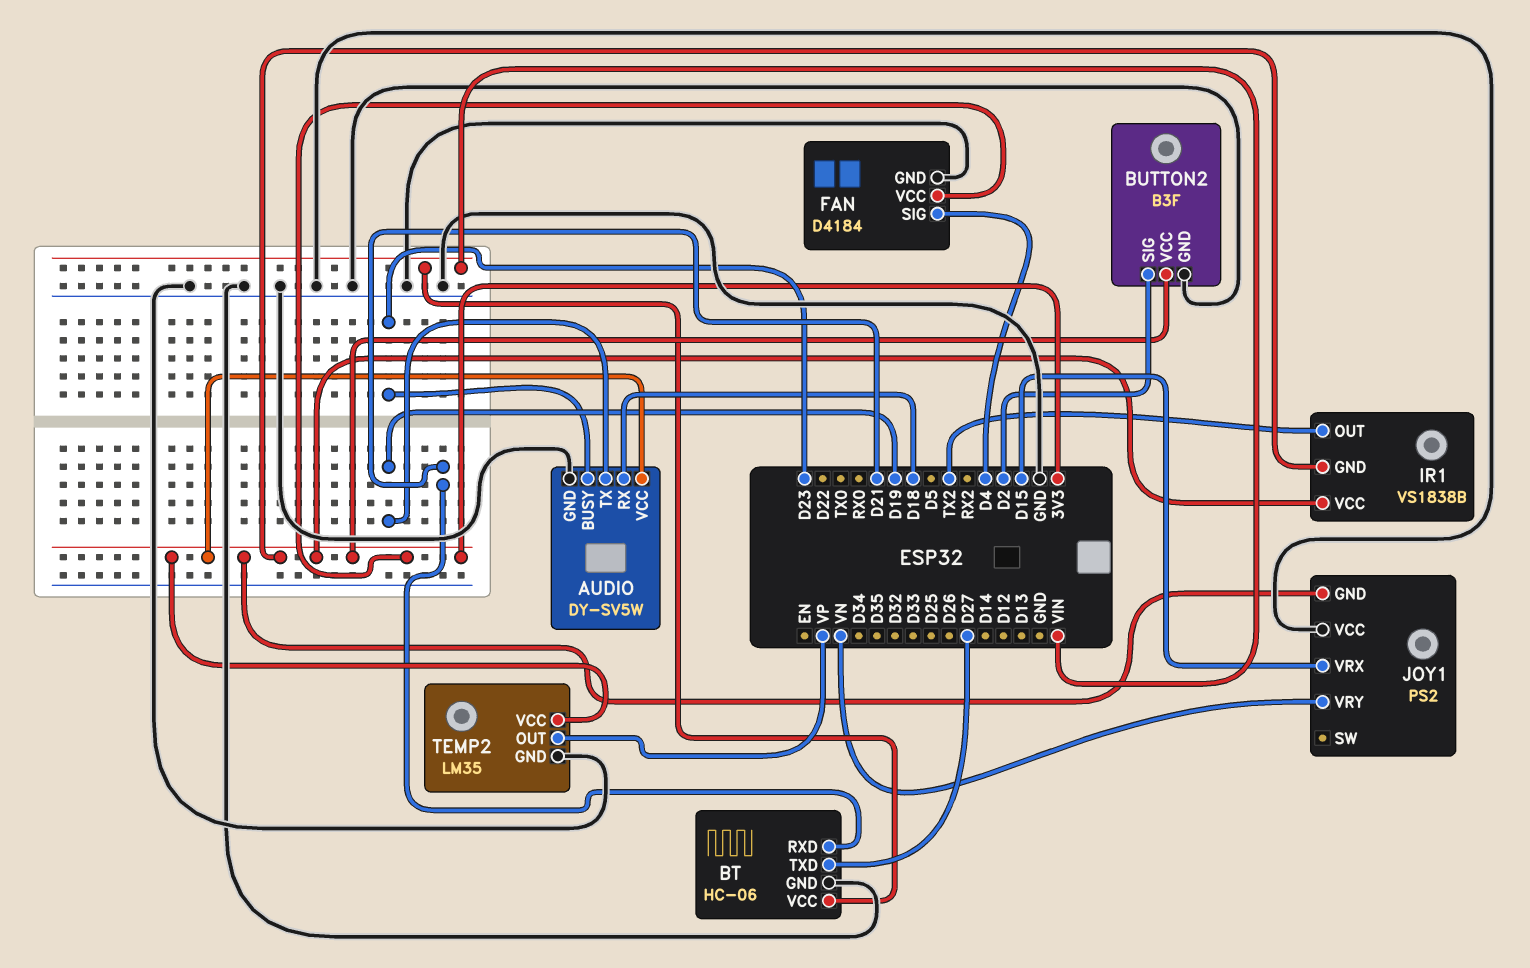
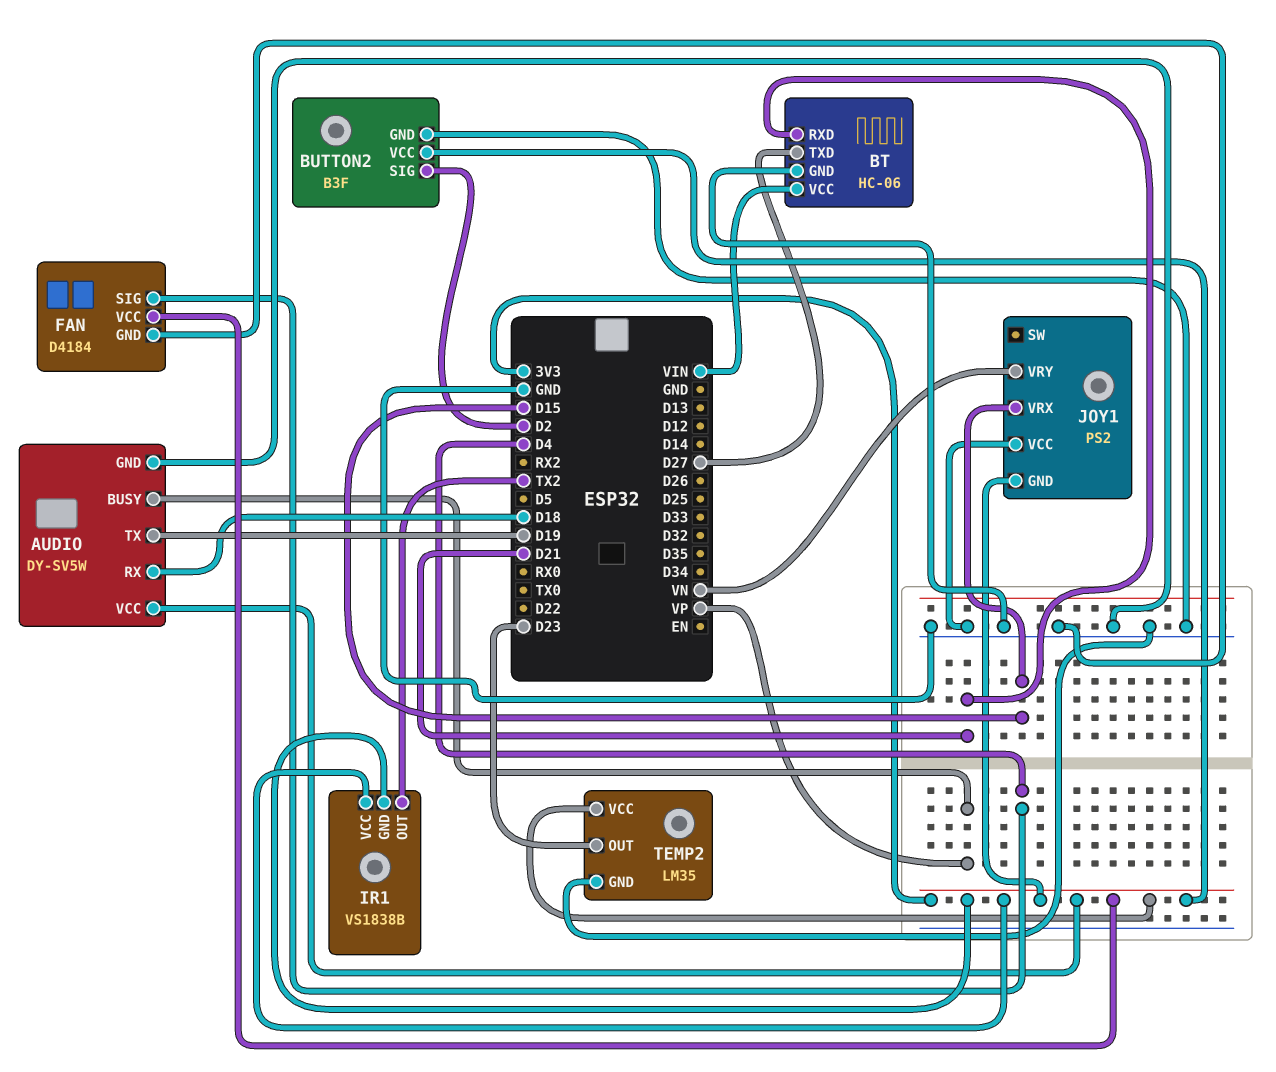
AUDIO pin BUSY: D23 -> VP
TEMP2 pin OUT: VP -> D23

